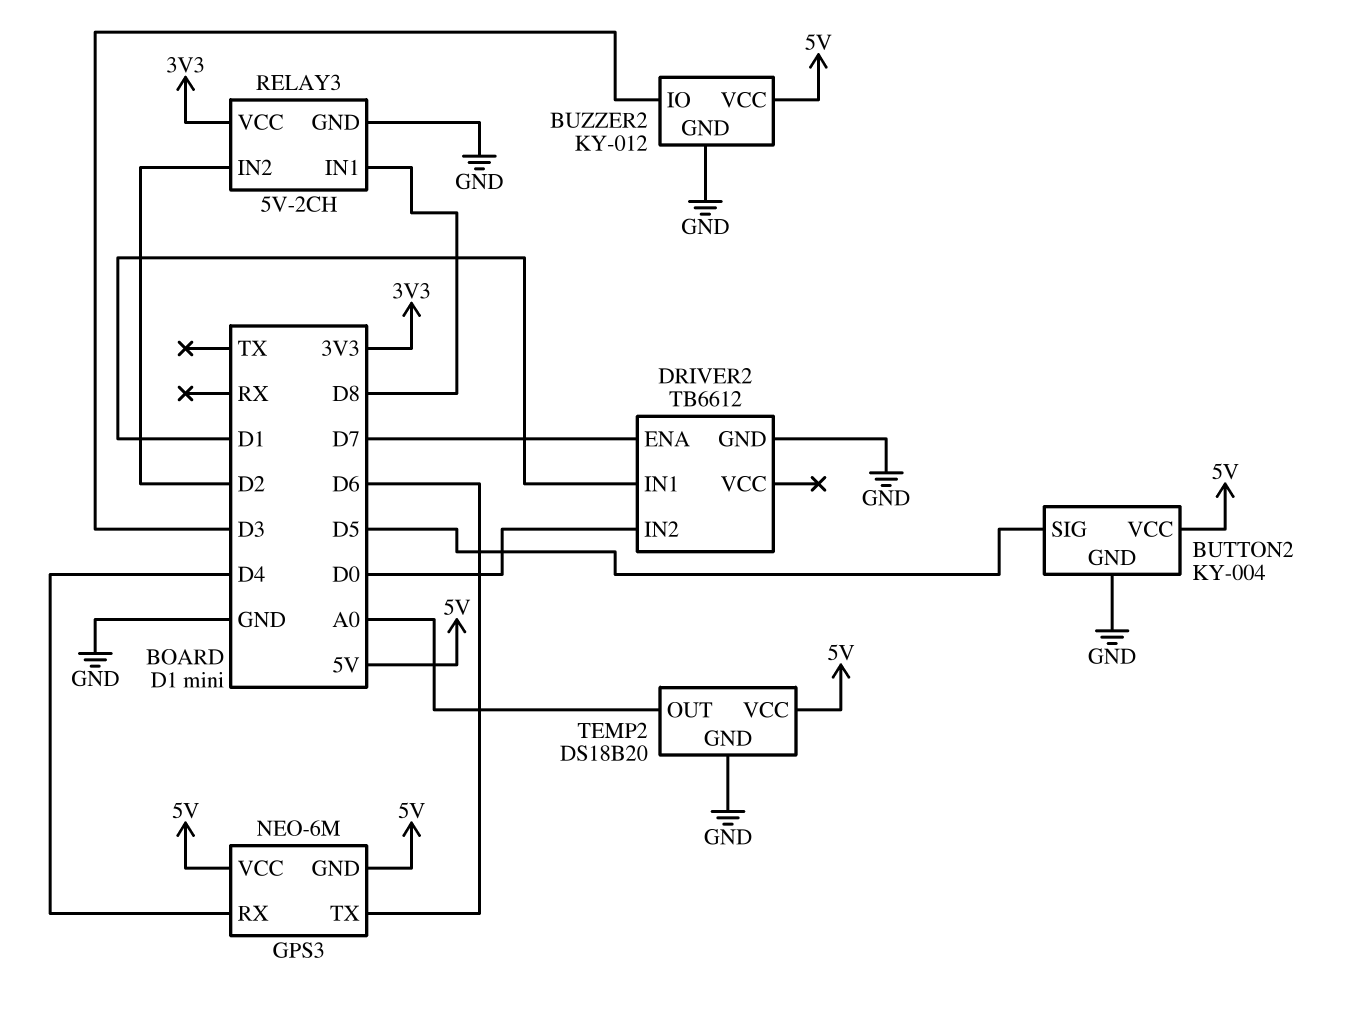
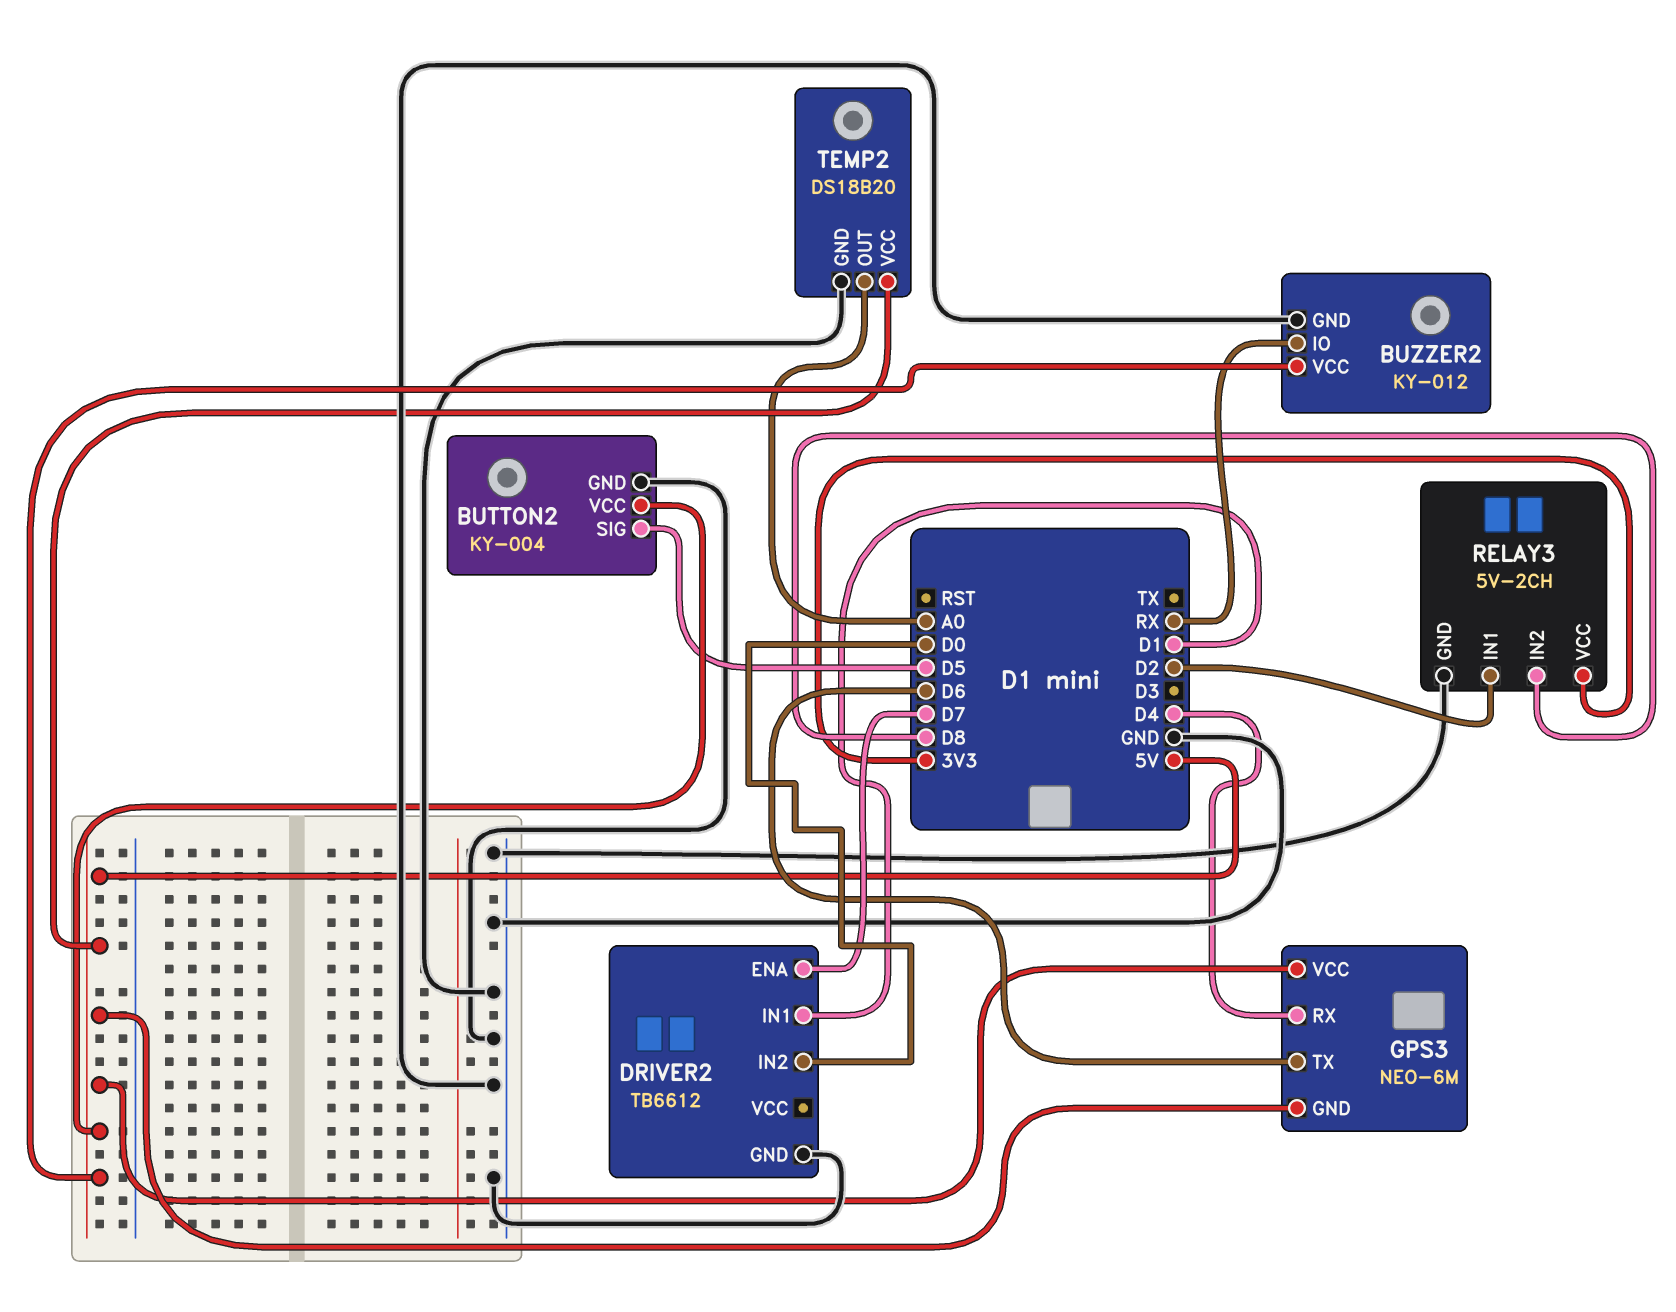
BUZZER2 pin IO: D3 -> RX
RELAY3 pin IN1: D8 -> D2
RELAY3 pin IN2: D2 -> D8

